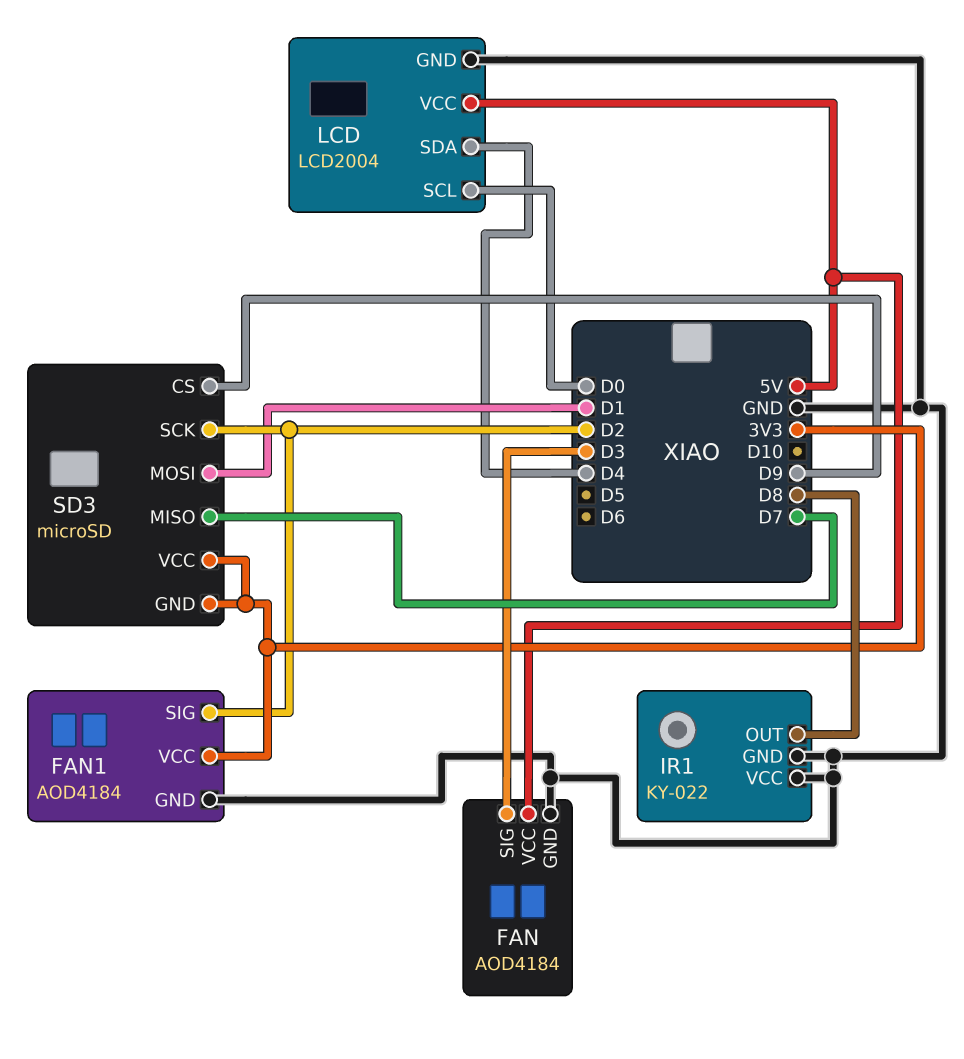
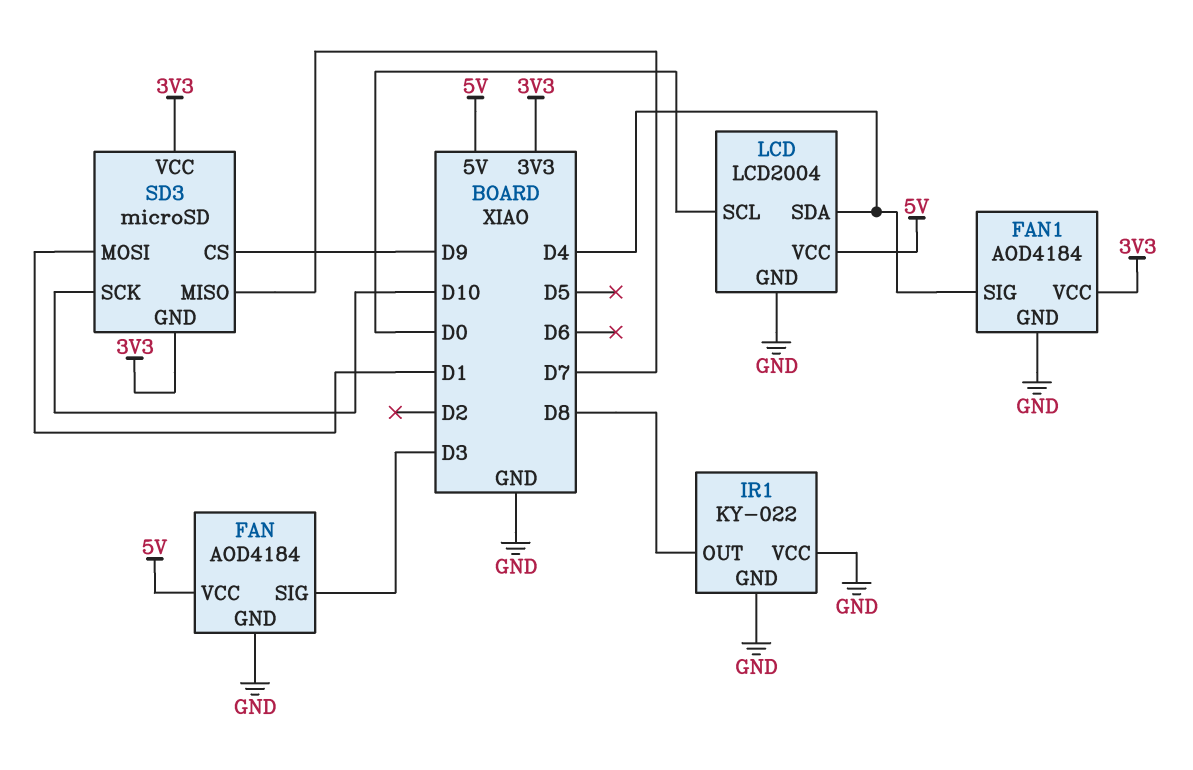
FAN1 pin SIG: D2 -> D4
SD3 pin SCK: D2 -> D10

